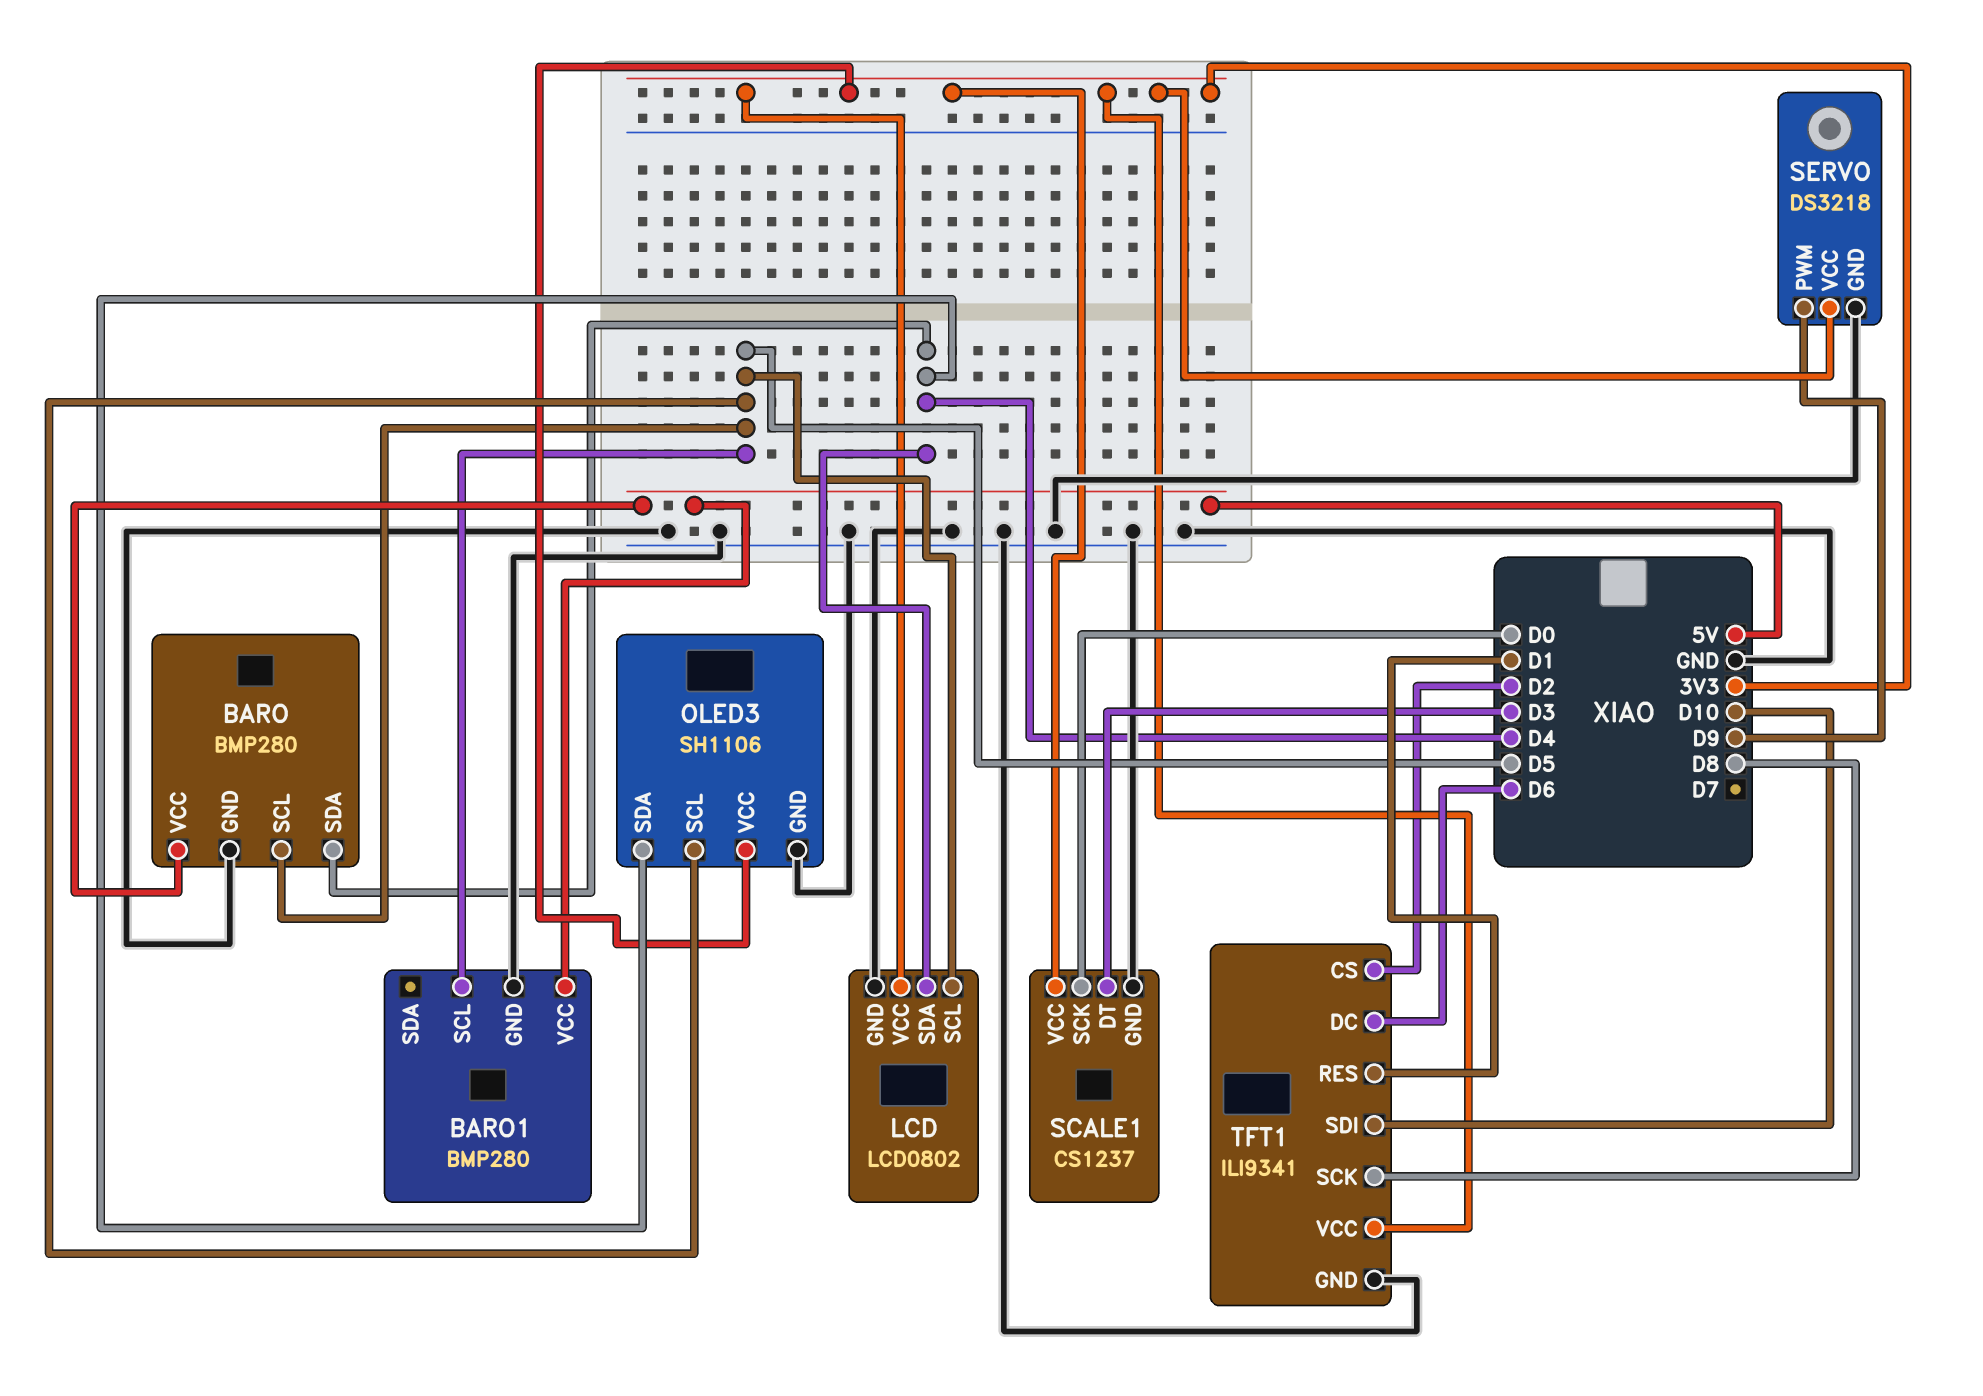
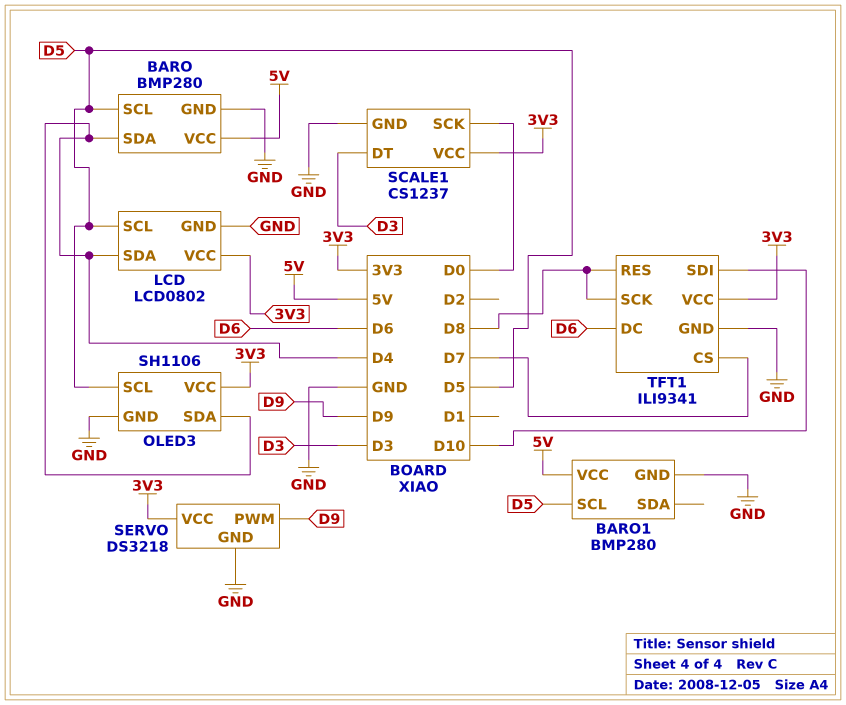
TFT1 pin CS: D2 -> D7
TFT1 pin RES: D1 -> D8

